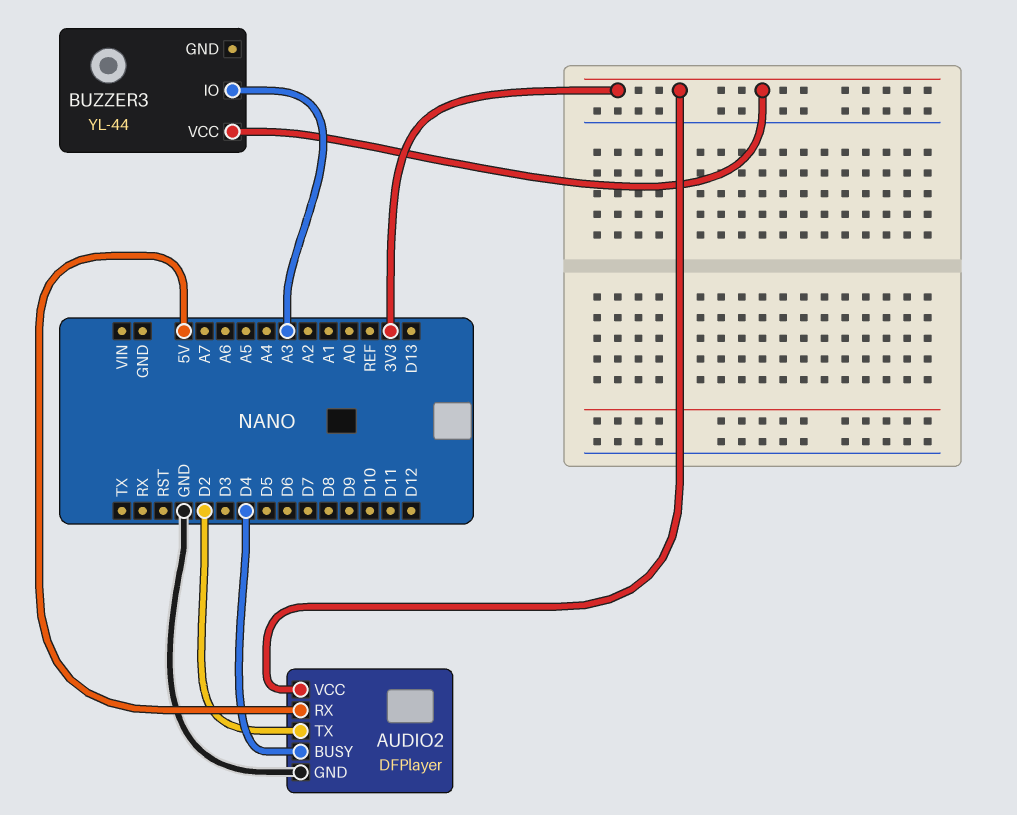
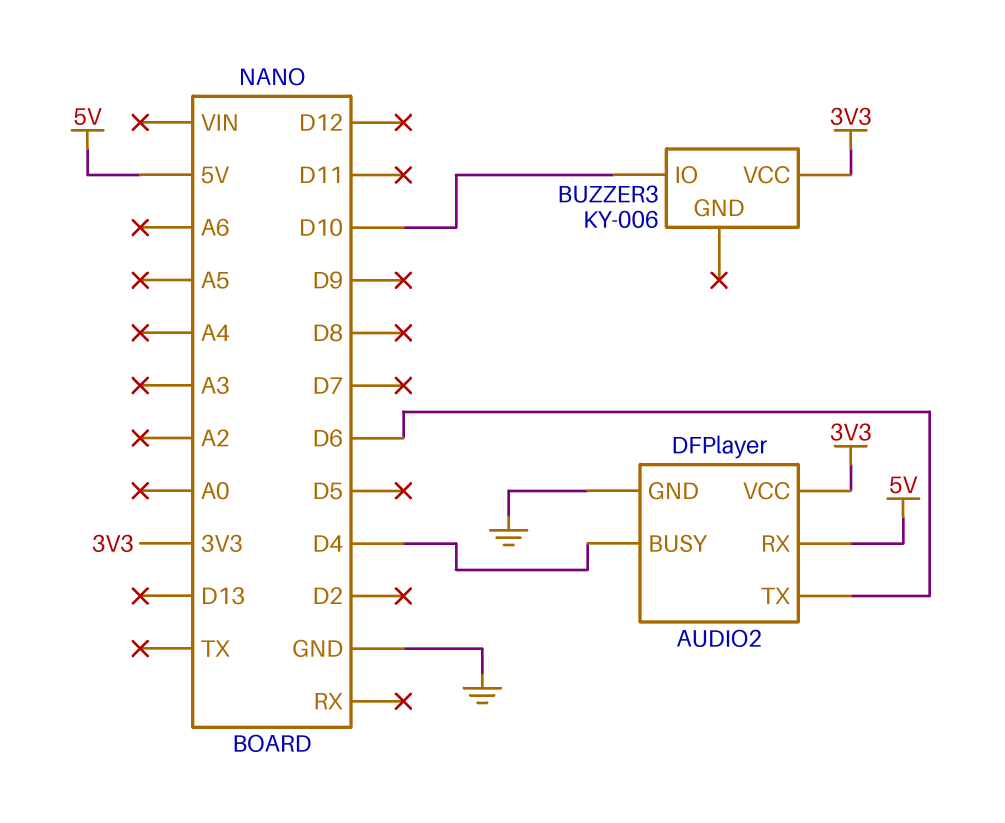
AUDIO2 pin TX: D2 -> D6
BUZZER3: YL-44 -> KY-006
BUZZER3 pin IO: A3 -> D10

